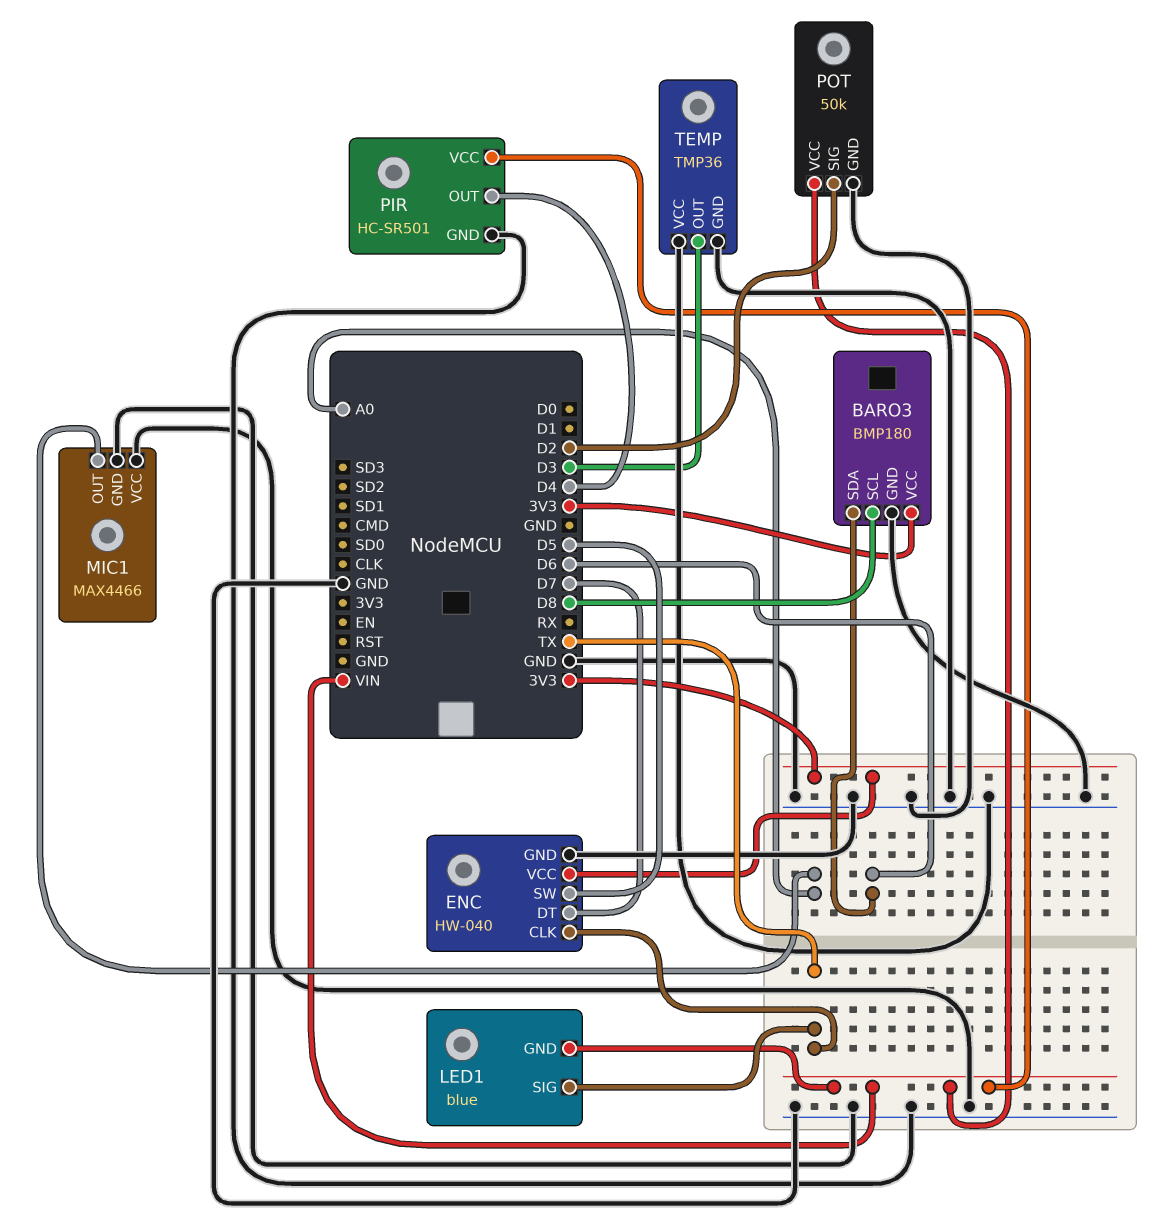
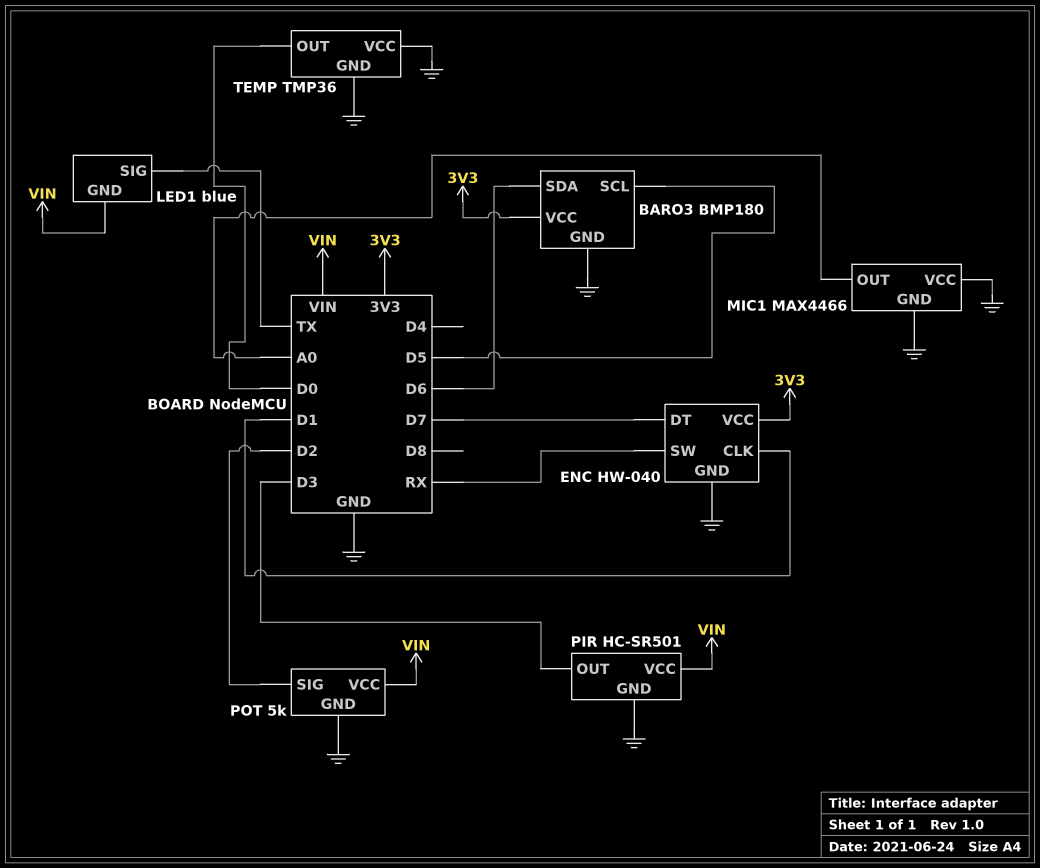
BARO3 pin SCL: D8 -> D5
ENC pin CLK: TX -> D1
ENC pin SW: D5 -> RX
PIR pin OUT: D4 -> D3
POT: 50k -> 5k
TEMP pin OUT: D3 -> D0

